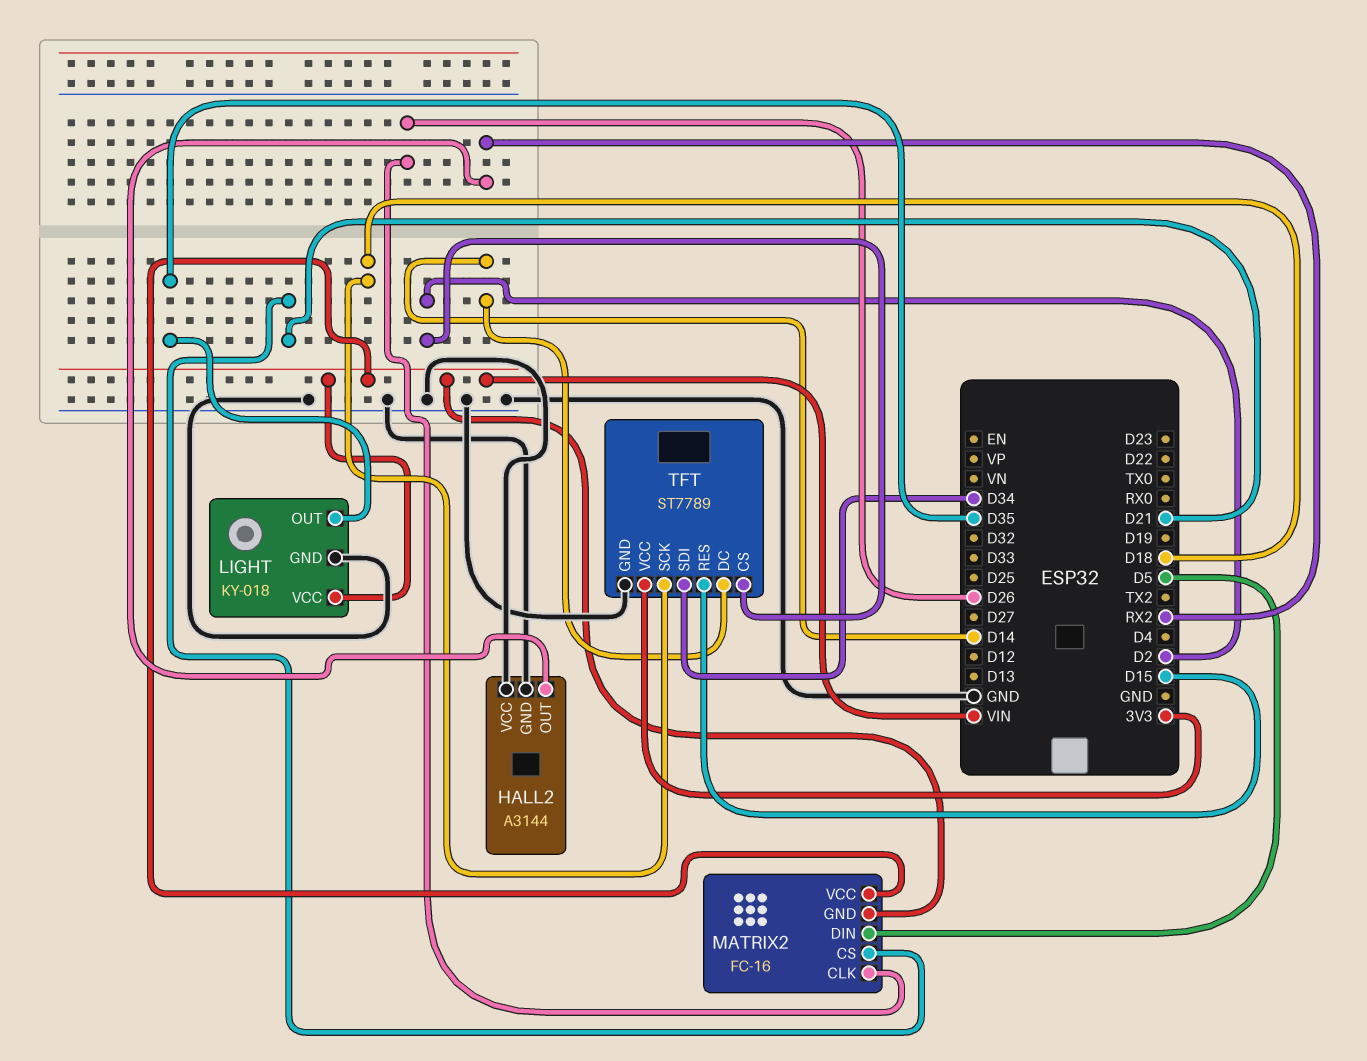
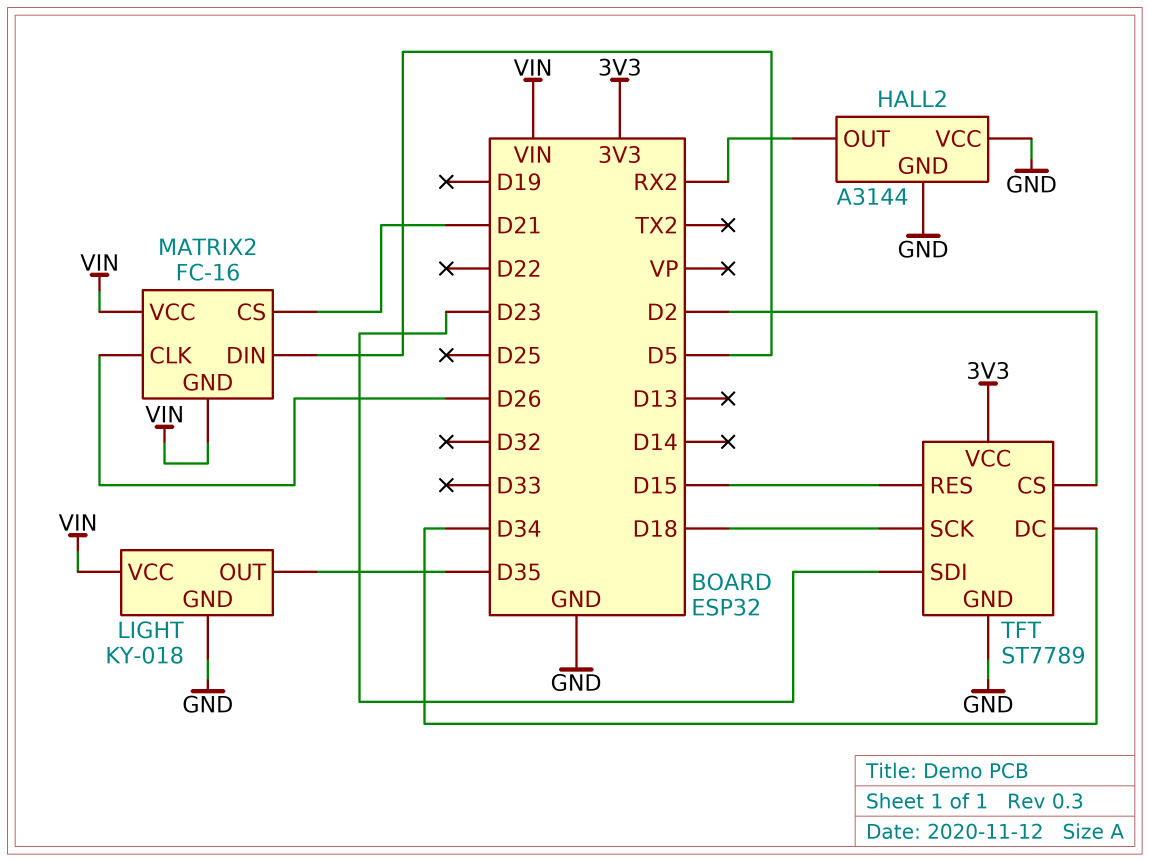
TFT pin DC: D14 -> D34
TFT pin SDI: D34 -> D23

